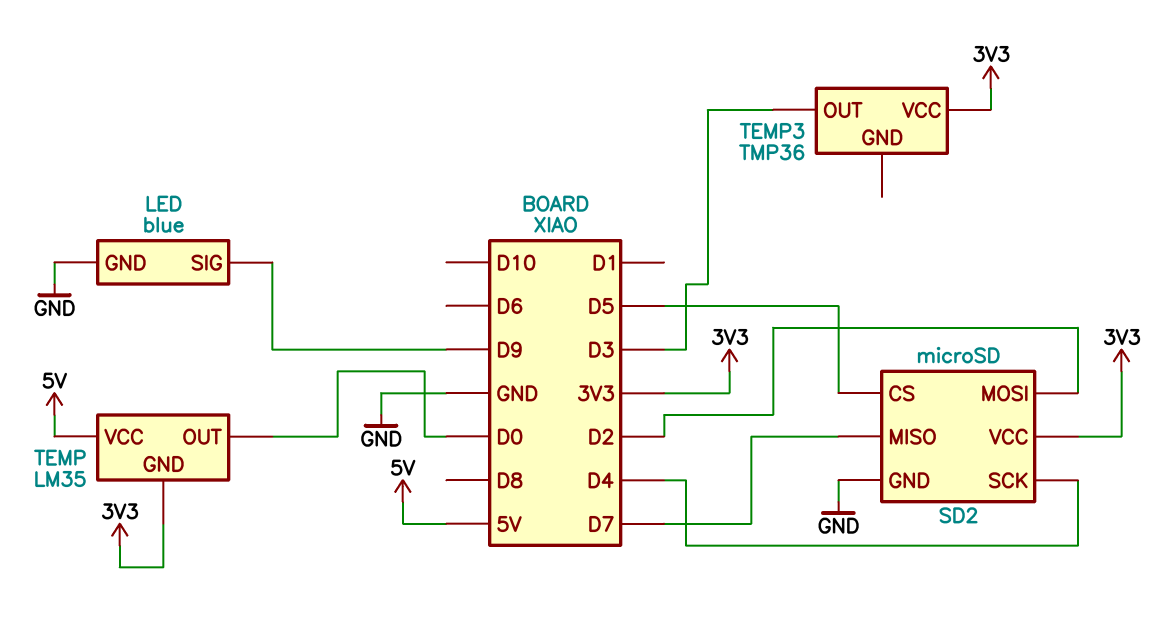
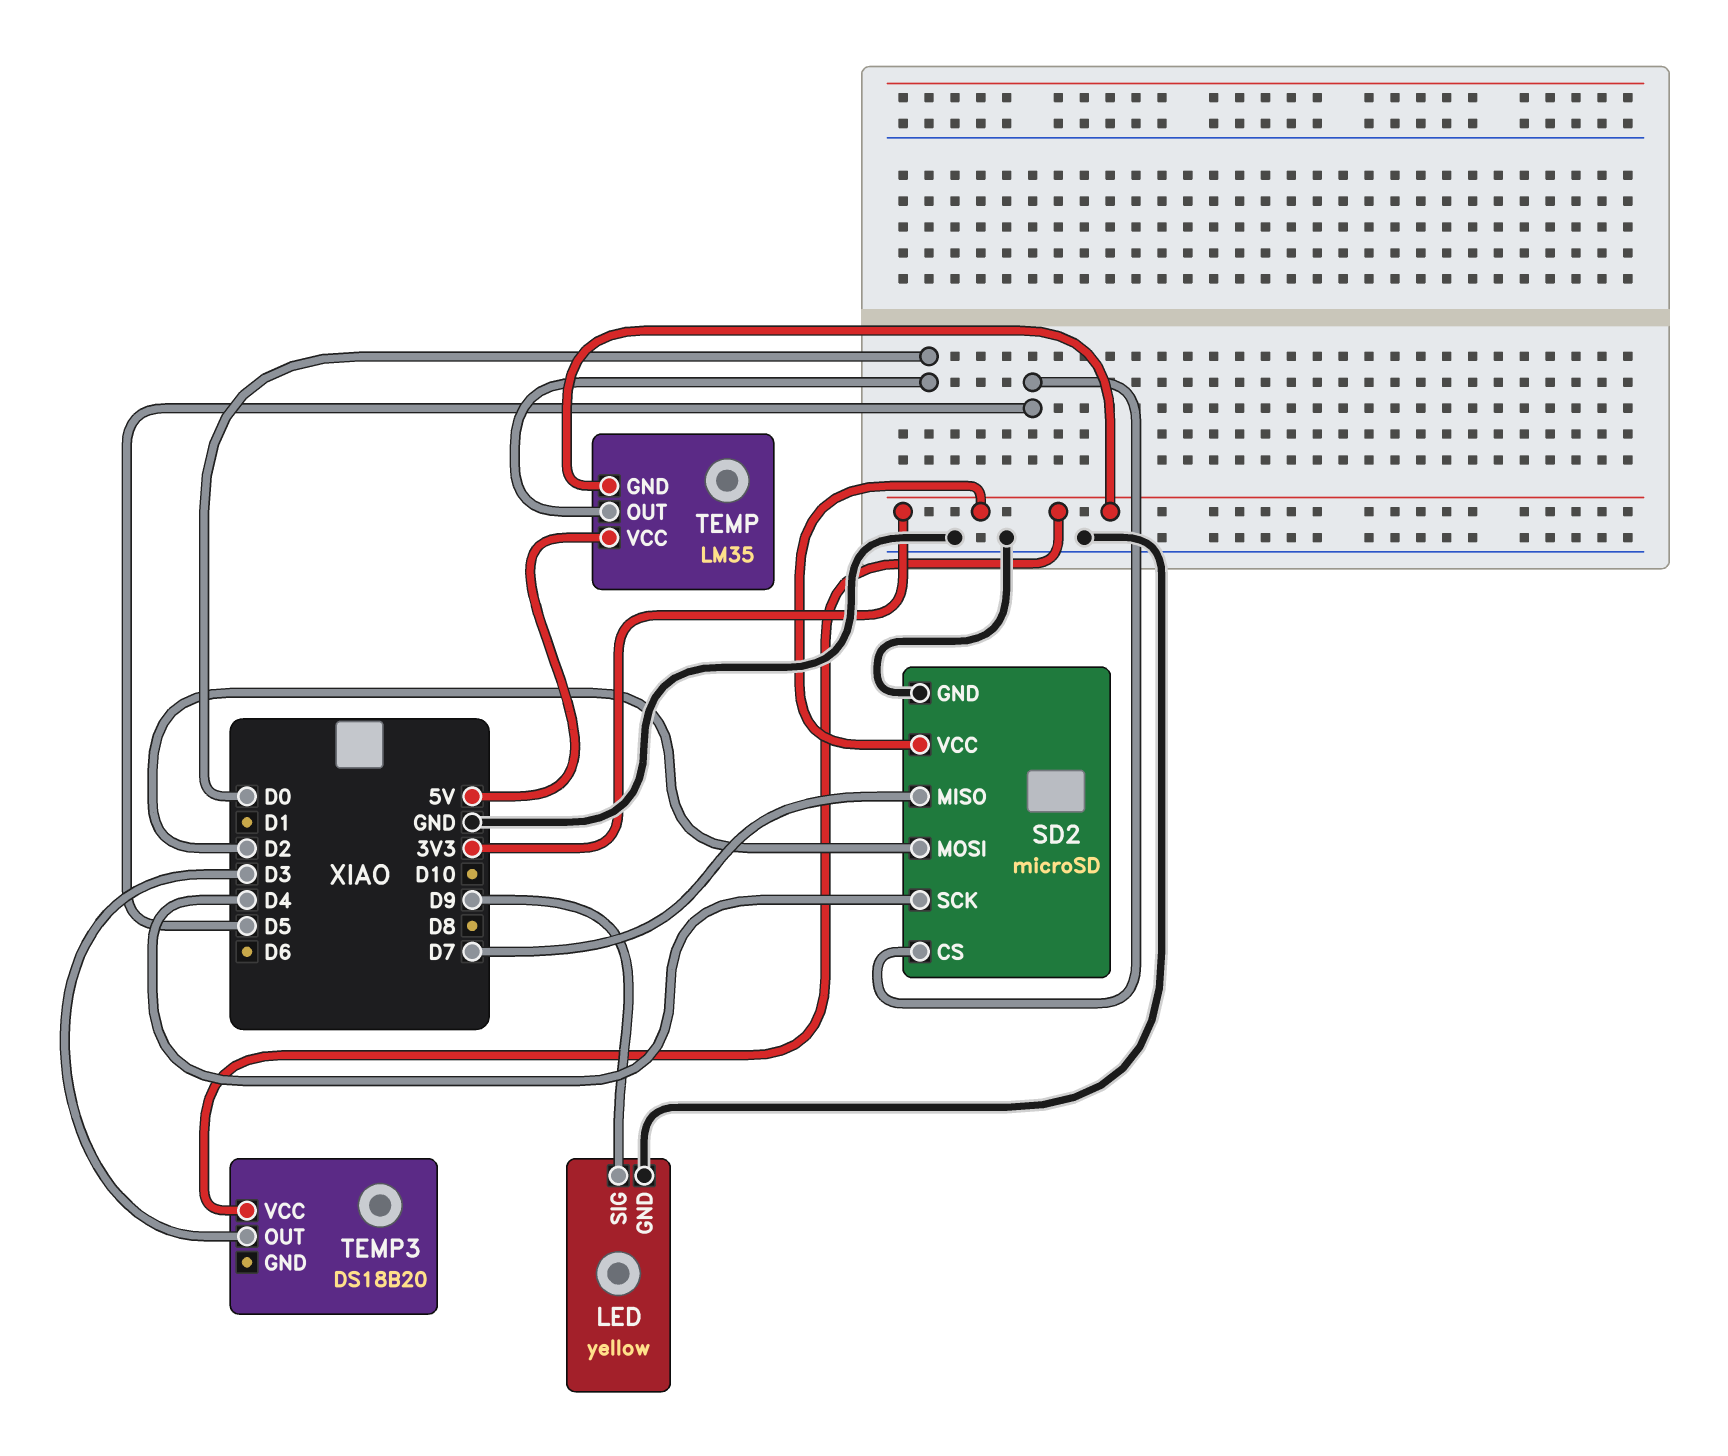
LED: blue -> yellow
TEMP3: TMP36 -> DS18B20

